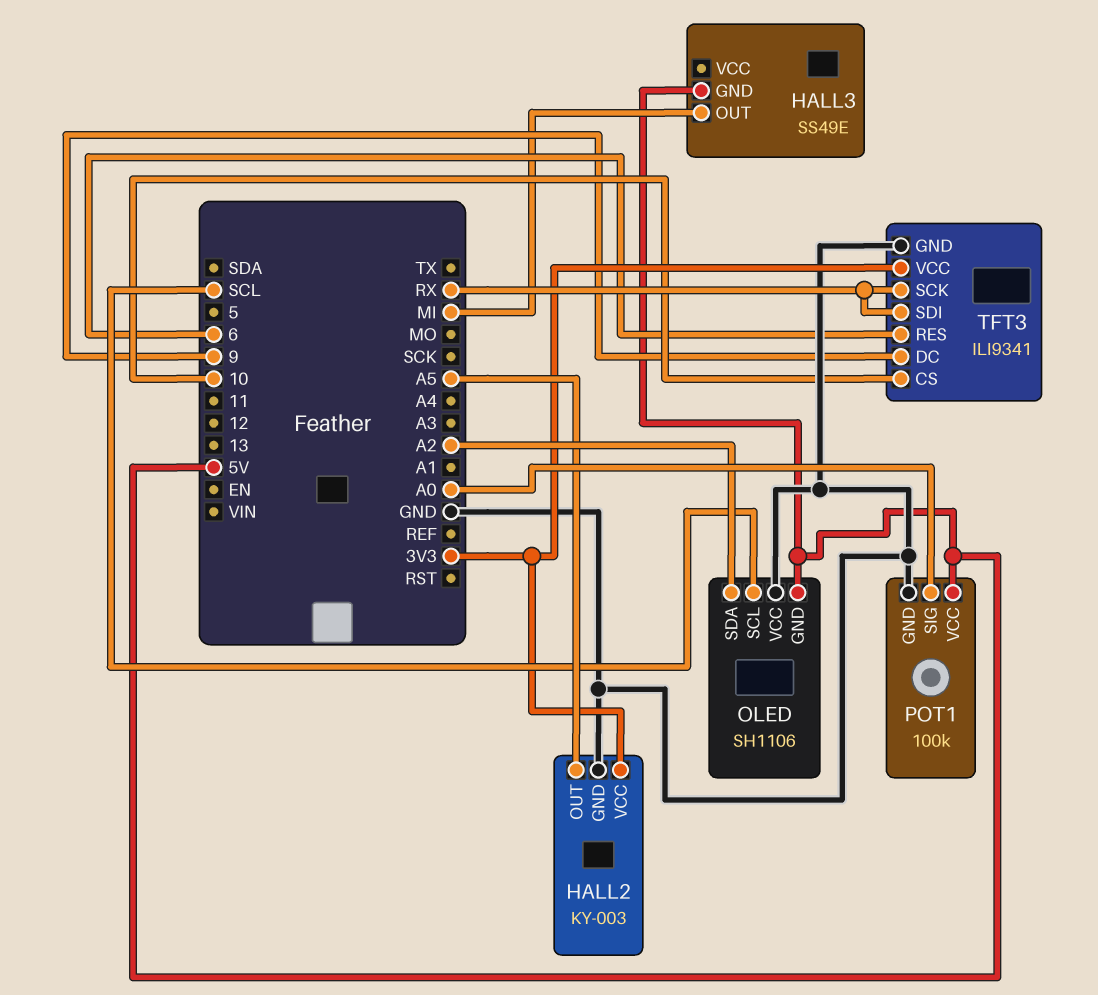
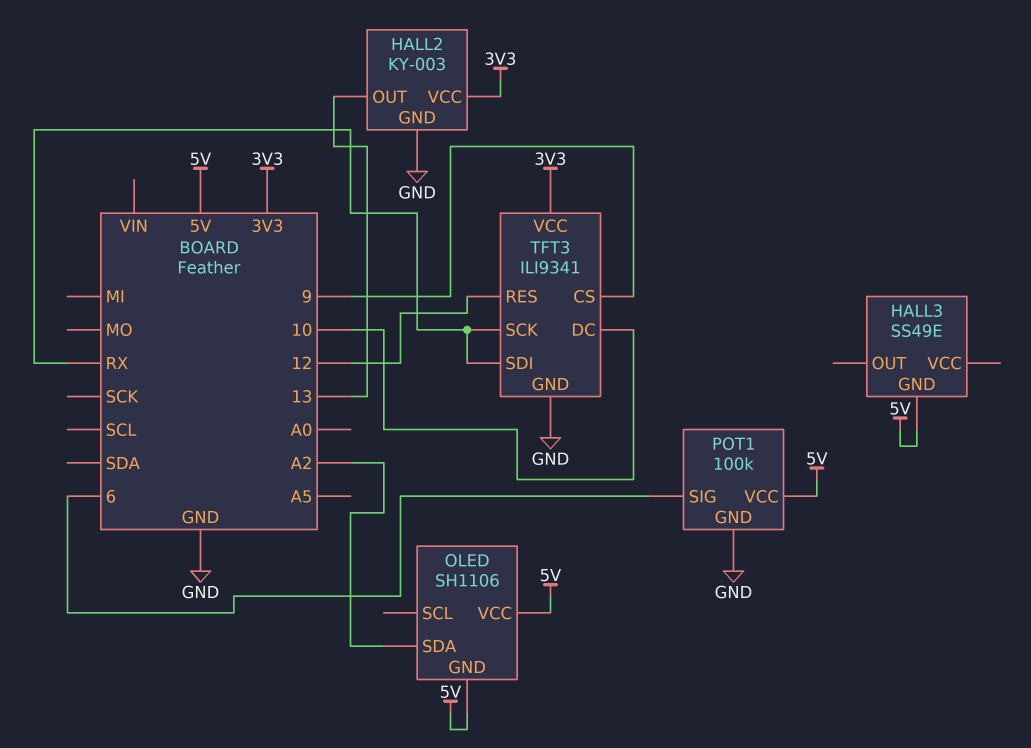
HALL2 pin OUT: A5 -> 13
HALL3 pin OUT: MI -> none
OLED pin SCL: SCL -> none
OLED pin VCC: GND -> 5V
POT1 pin SIG: A0 -> 6
TFT3 pin CS: 10 -> 9
TFT3 pin DC: 9 -> 10
TFT3 pin RES: 6 -> 12

